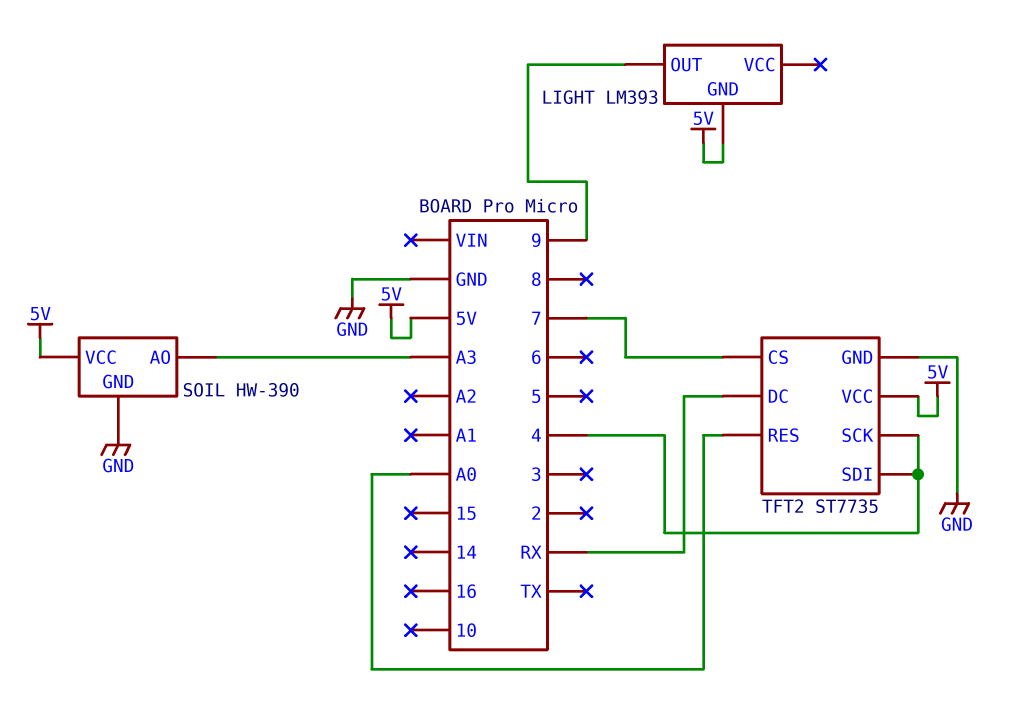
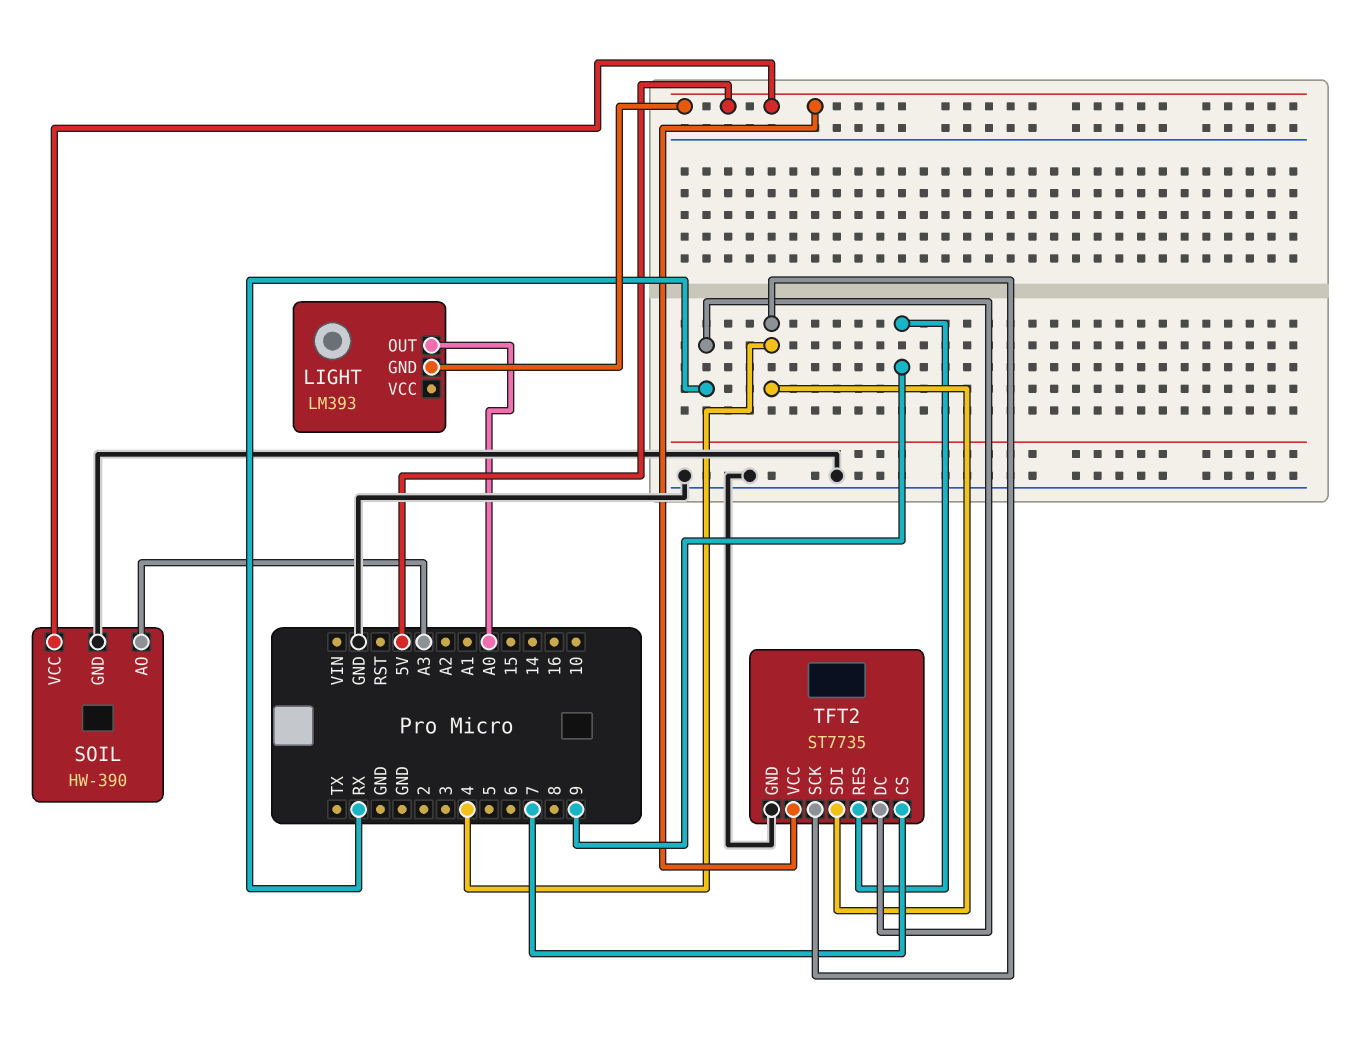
LIGHT pin OUT: 9 -> A0
TFT2 pin RES: A0 -> 9

